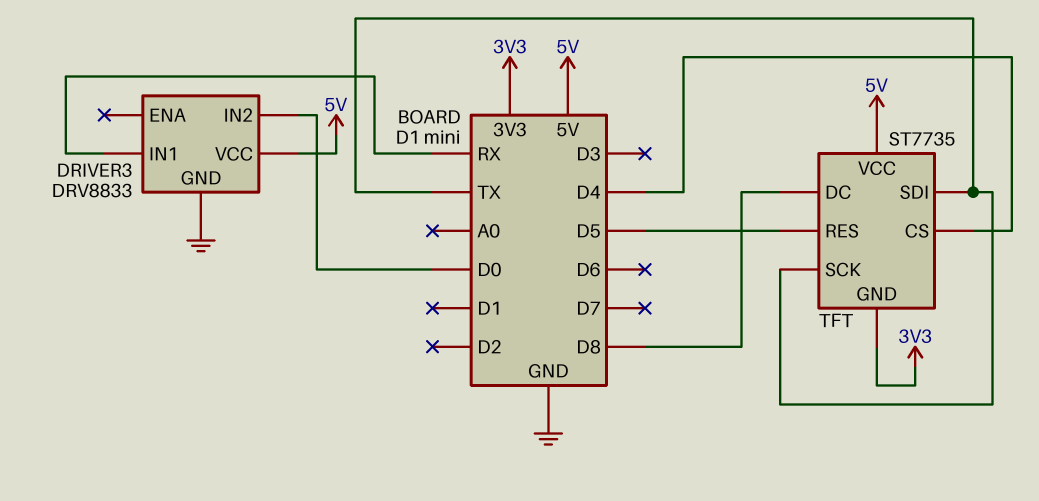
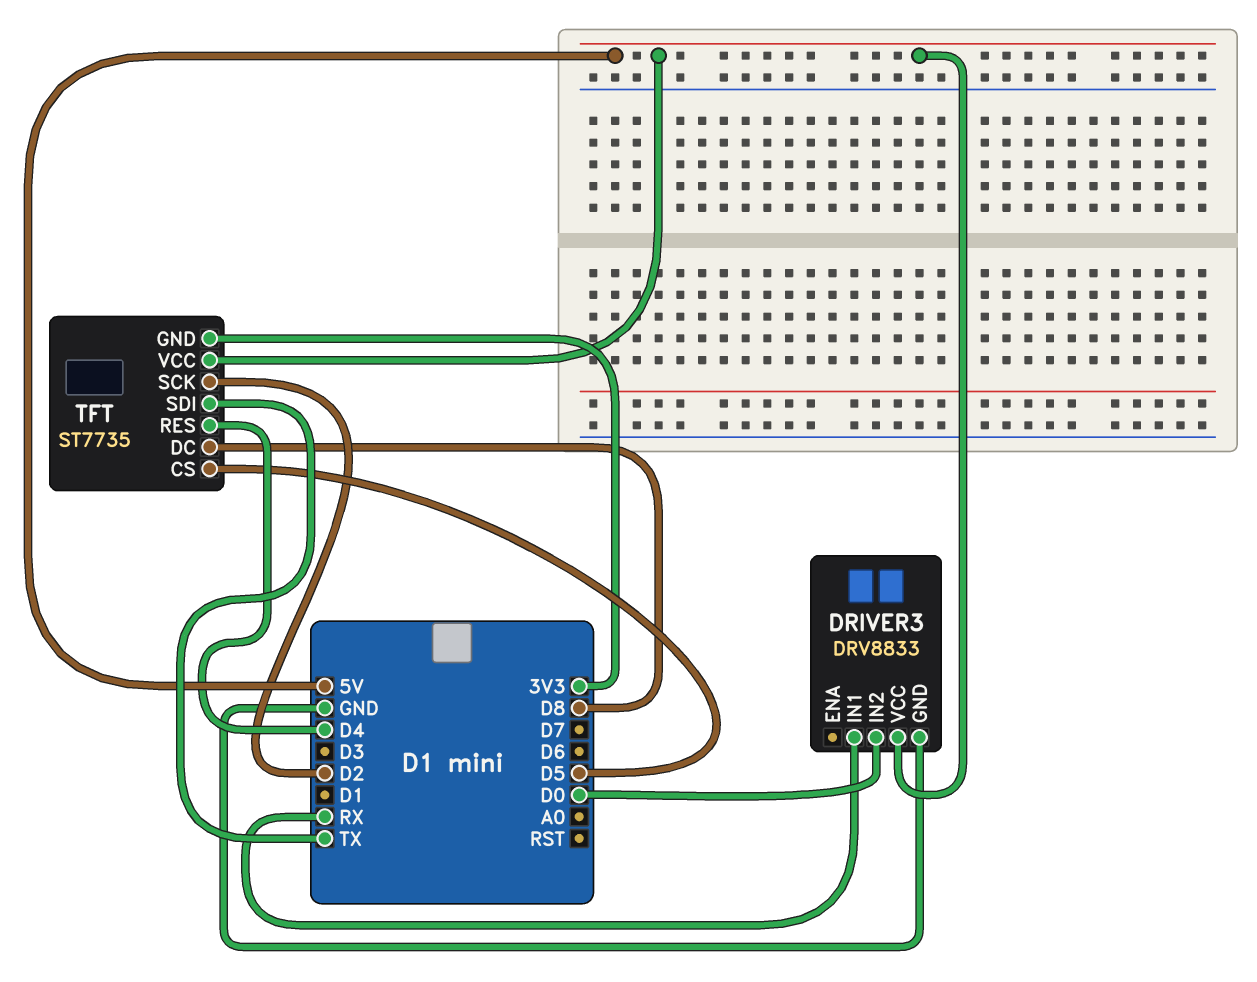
TFT pin CS: D4 -> D5
TFT pin RES: D5 -> D4
TFT pin SCK: TX -> D2

